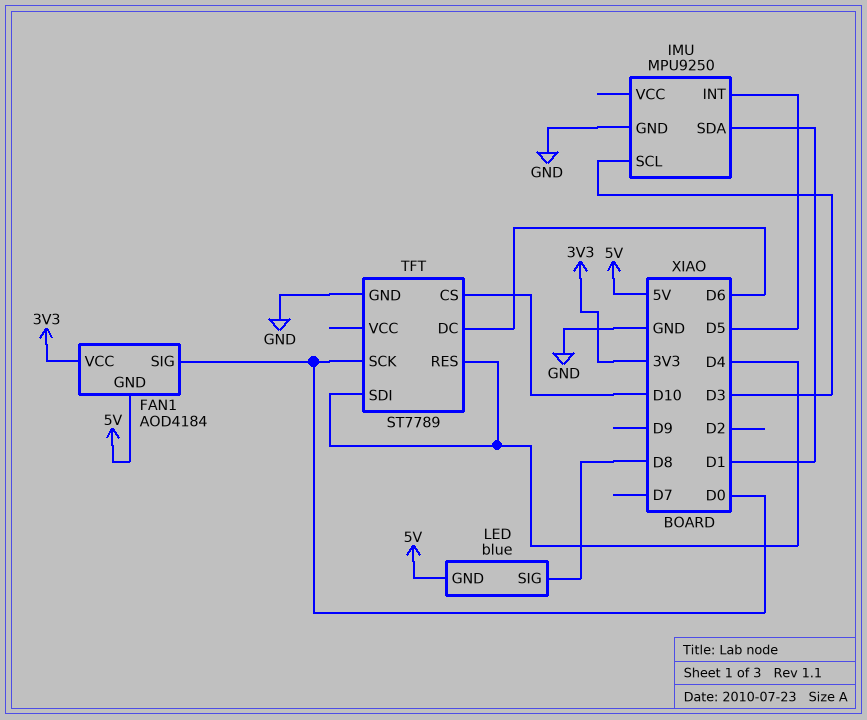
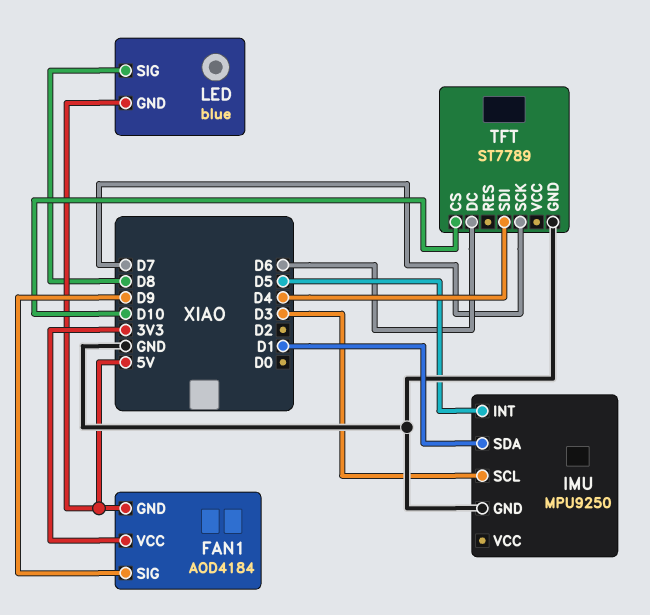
FAN1 pin SIG: D0 -> D9
TFT pin RES: D4 -> none
TFT pin SCK: D0 -> D7

